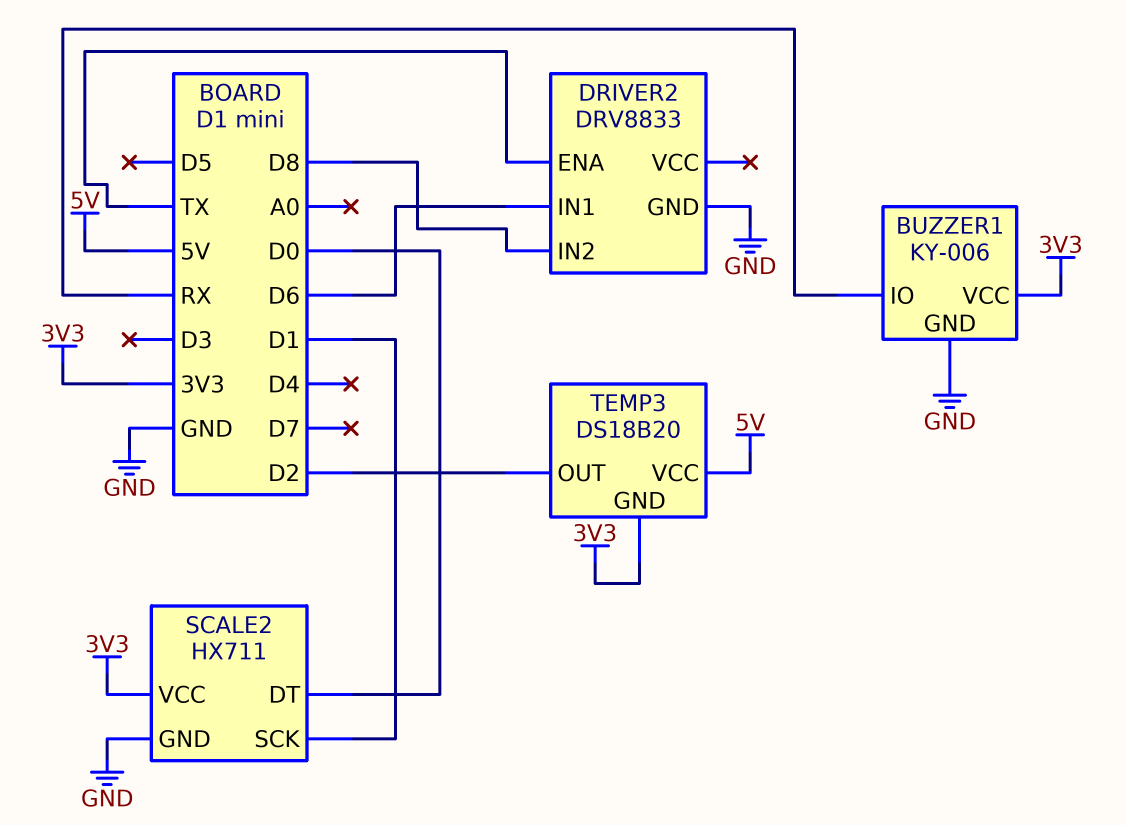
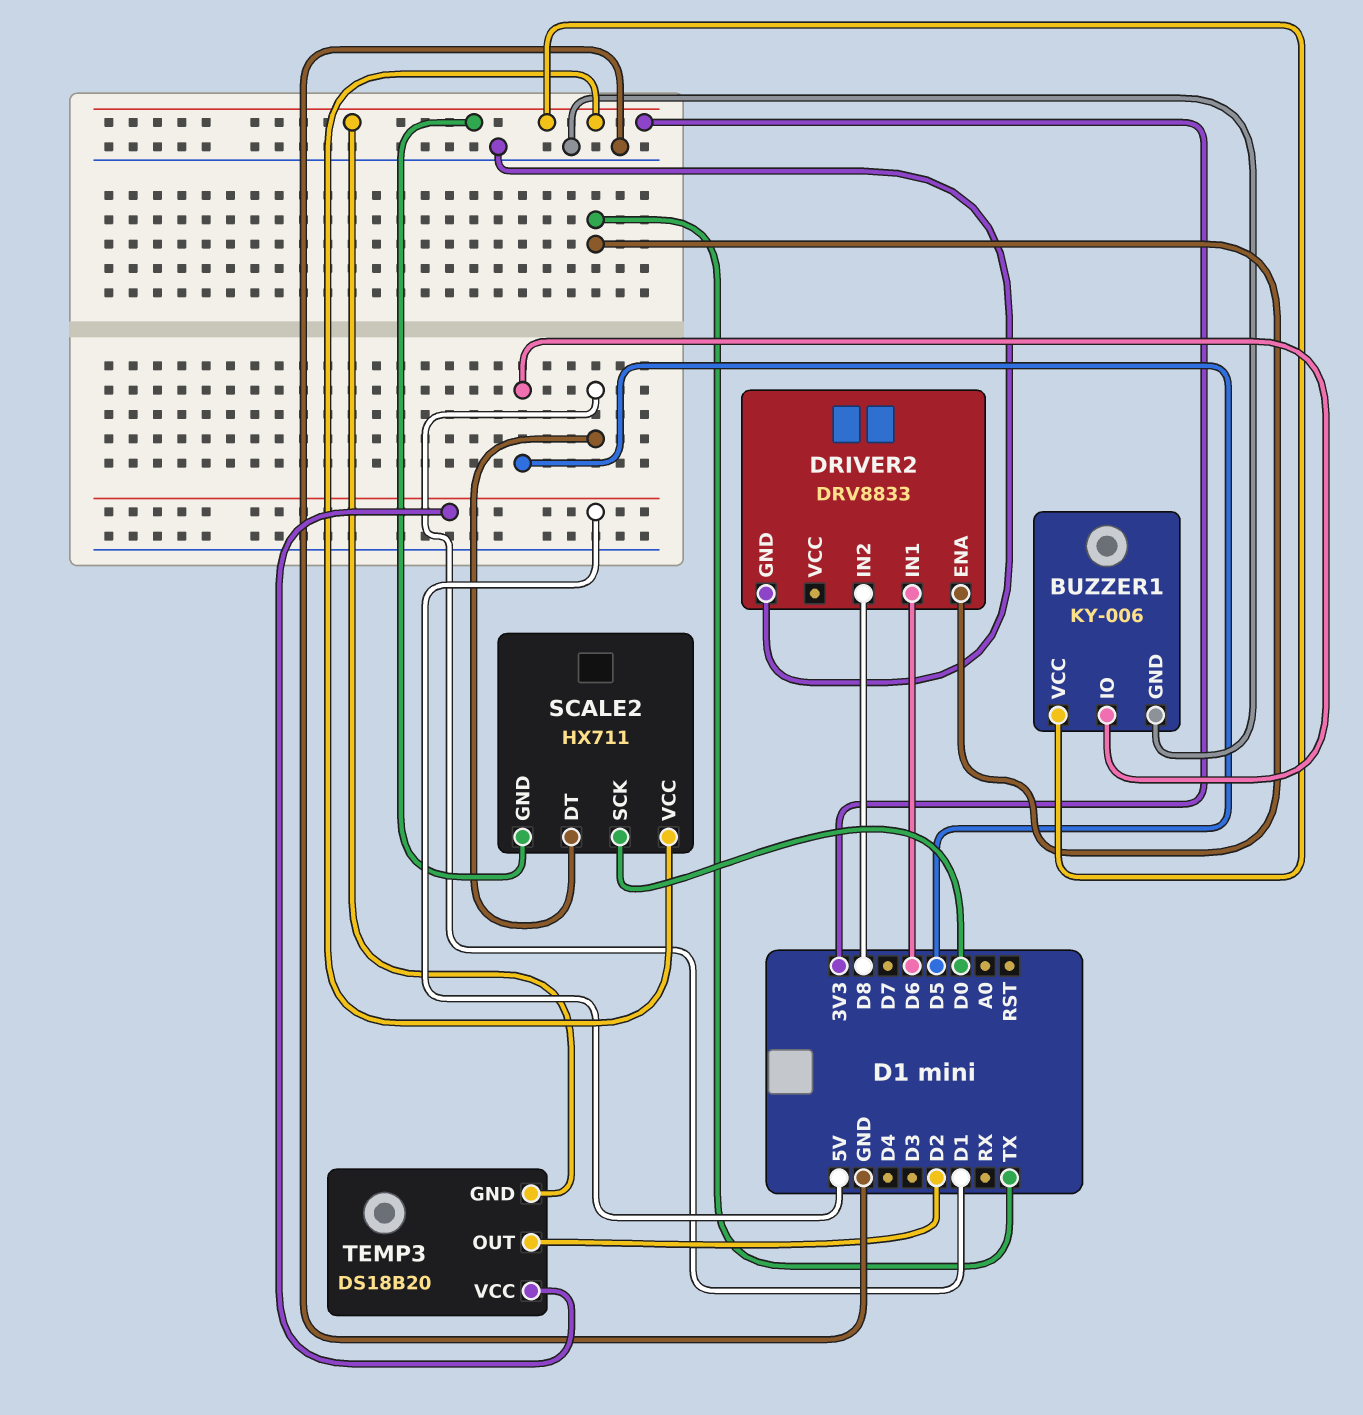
BUZZER1 pin IO: RX -> D5
SCALE2 pin DT: D0 -> D1
SCALE2 pin GND: GND -> 3V3
SCALE2 pin SCK: D1 -> D0

